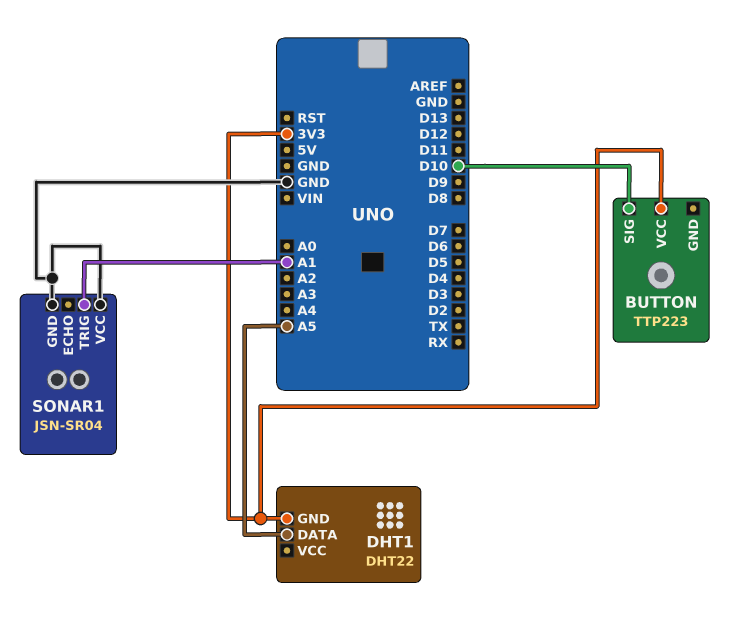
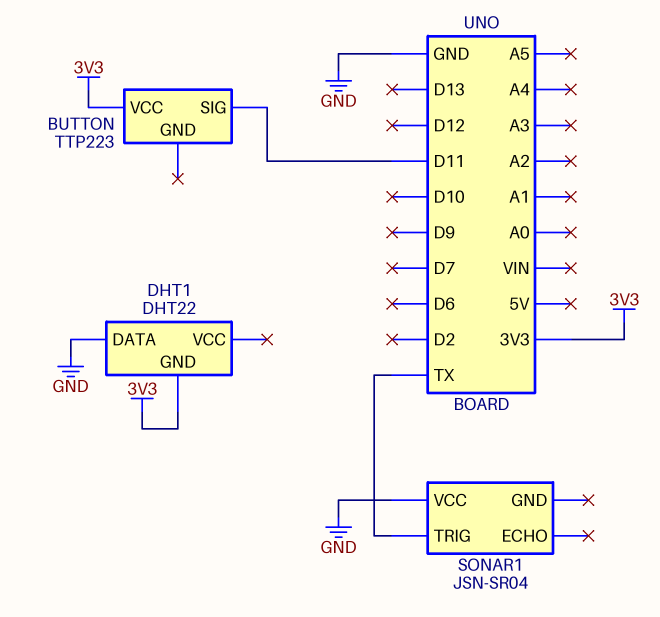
BUTTON pin SIG: D10 -> D11
DHT1 pin DATA: A5 -> GND
SONAR1 pin GND: GND -> none
SONAR1 pin TRIG: A1 -> TX

